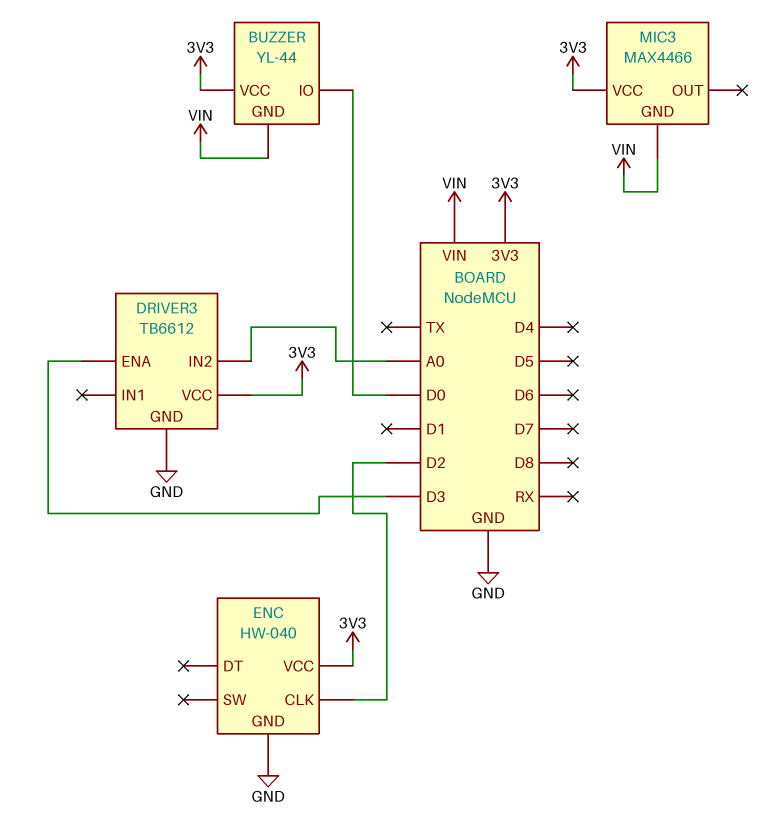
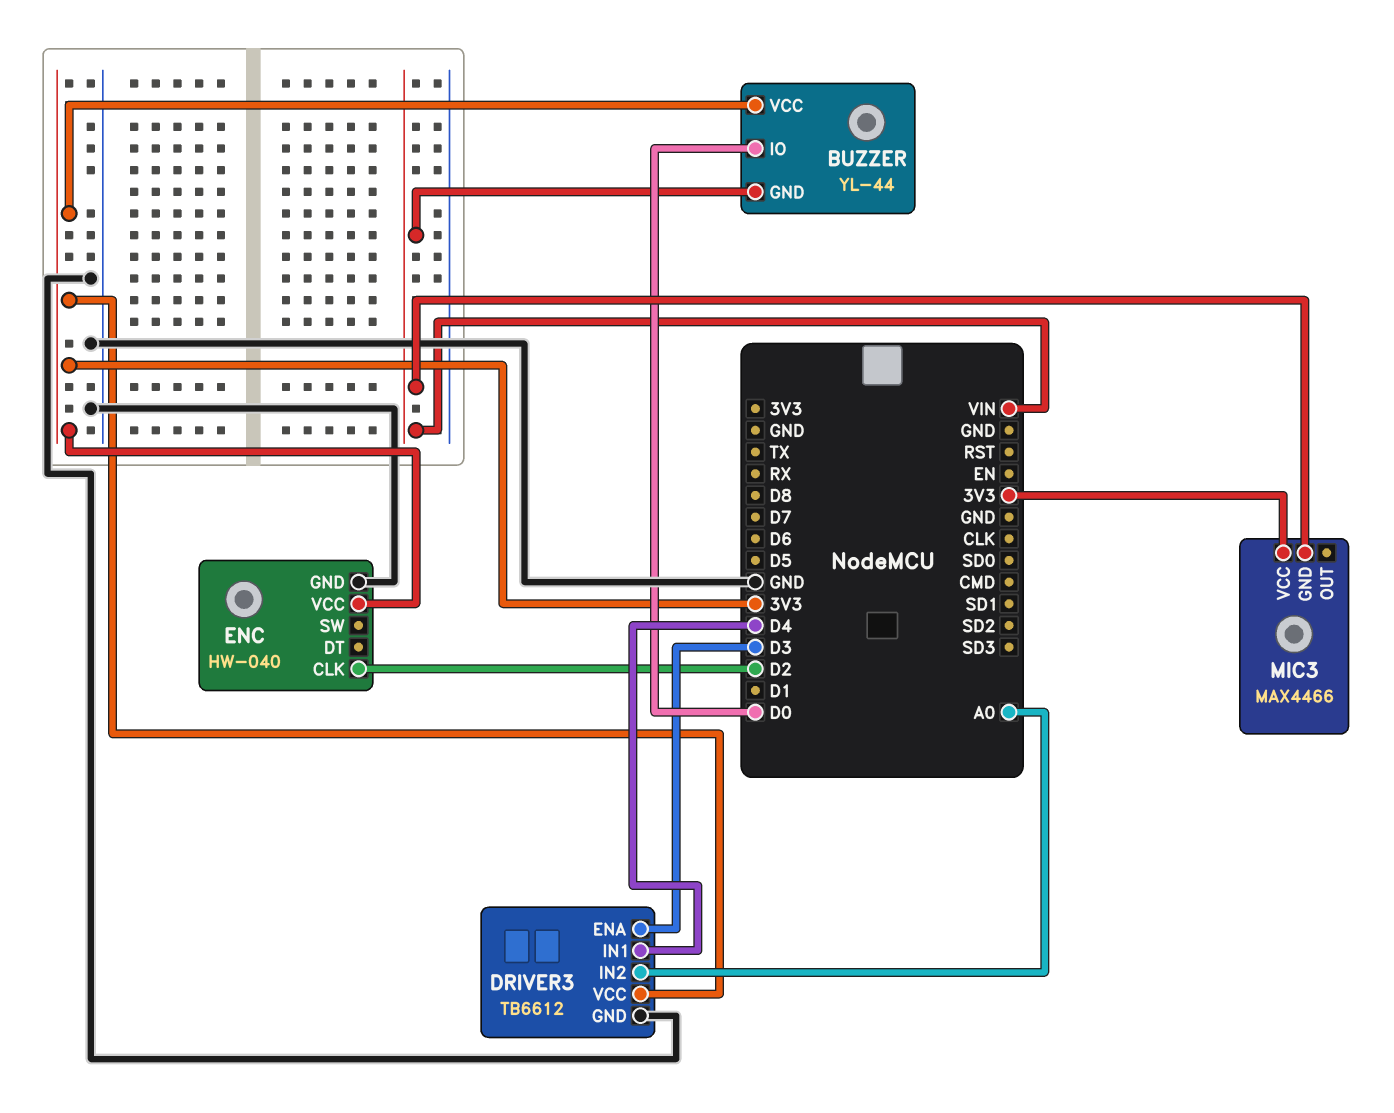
DRIVER3 pin IN1: none -> D4

